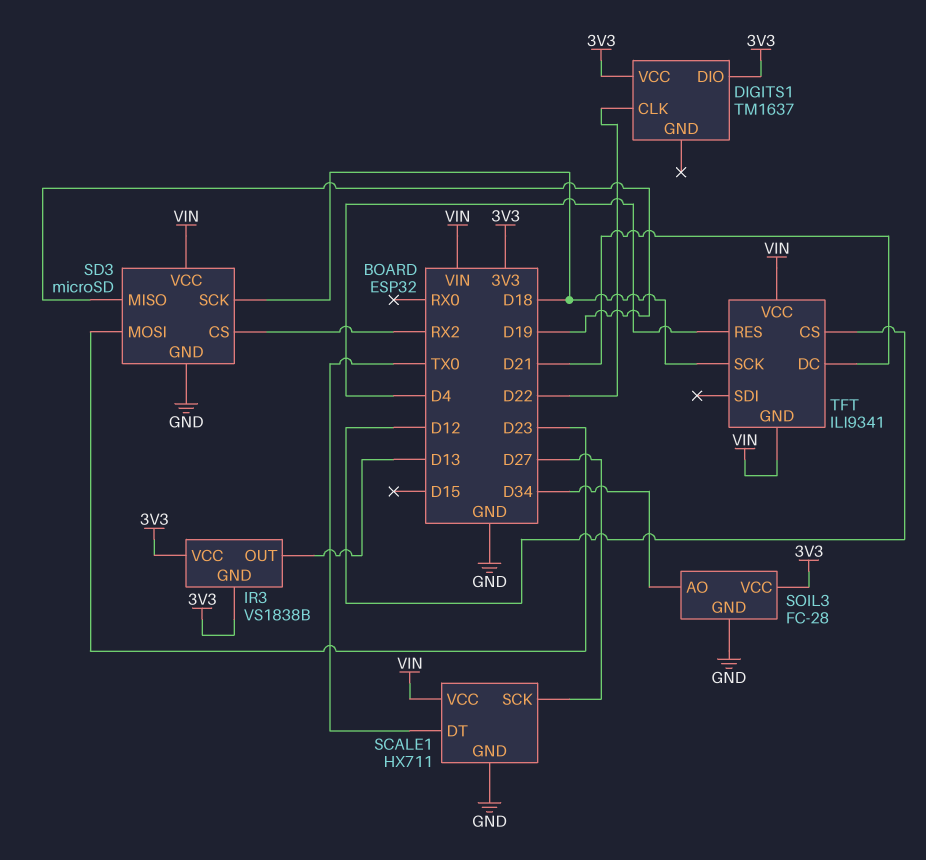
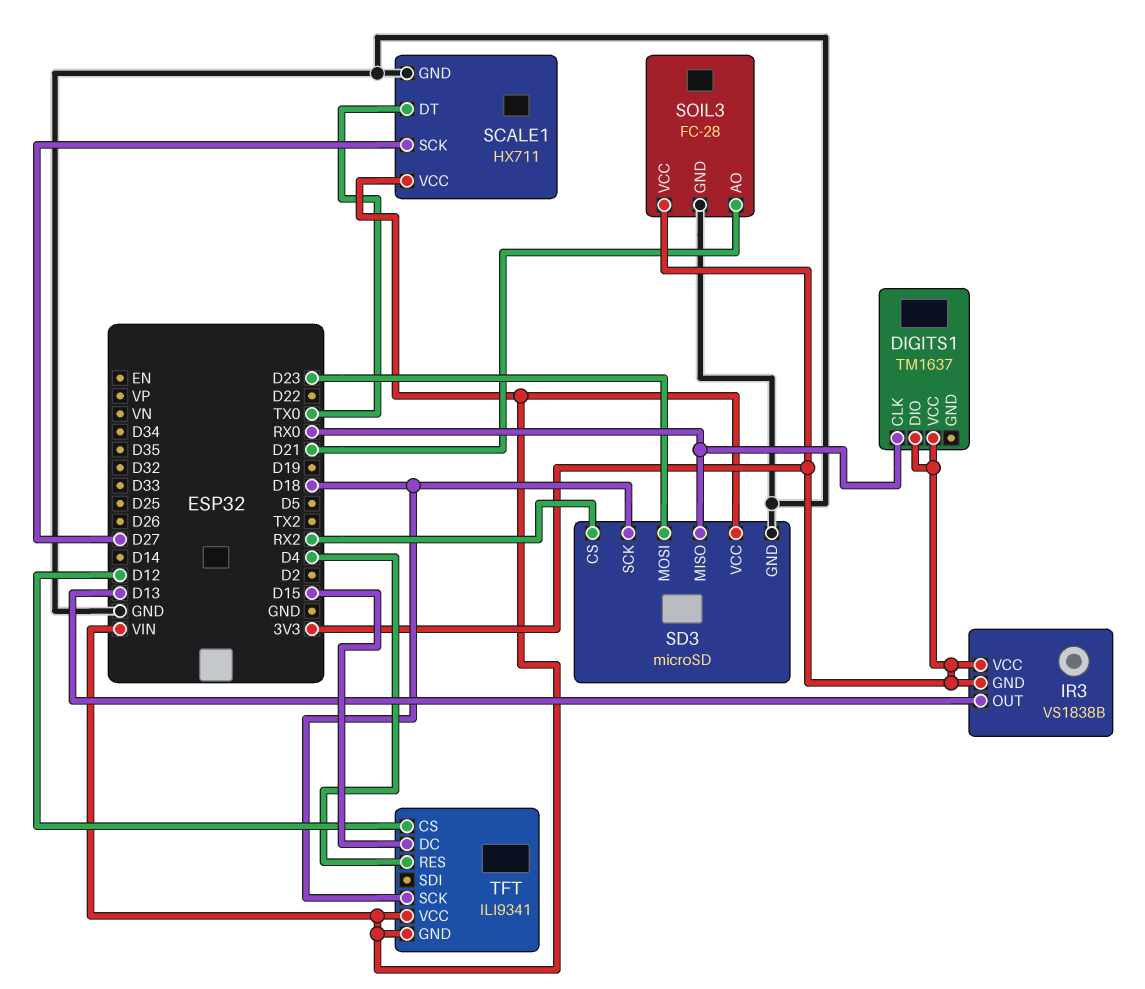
DIGITS1 pin CLK: D22 -> RX0
SD3 pin MISO: D19 -> RX0
SOIL3 pin AO: D34 -> D21
TFT pin DC: D21 -> D15

